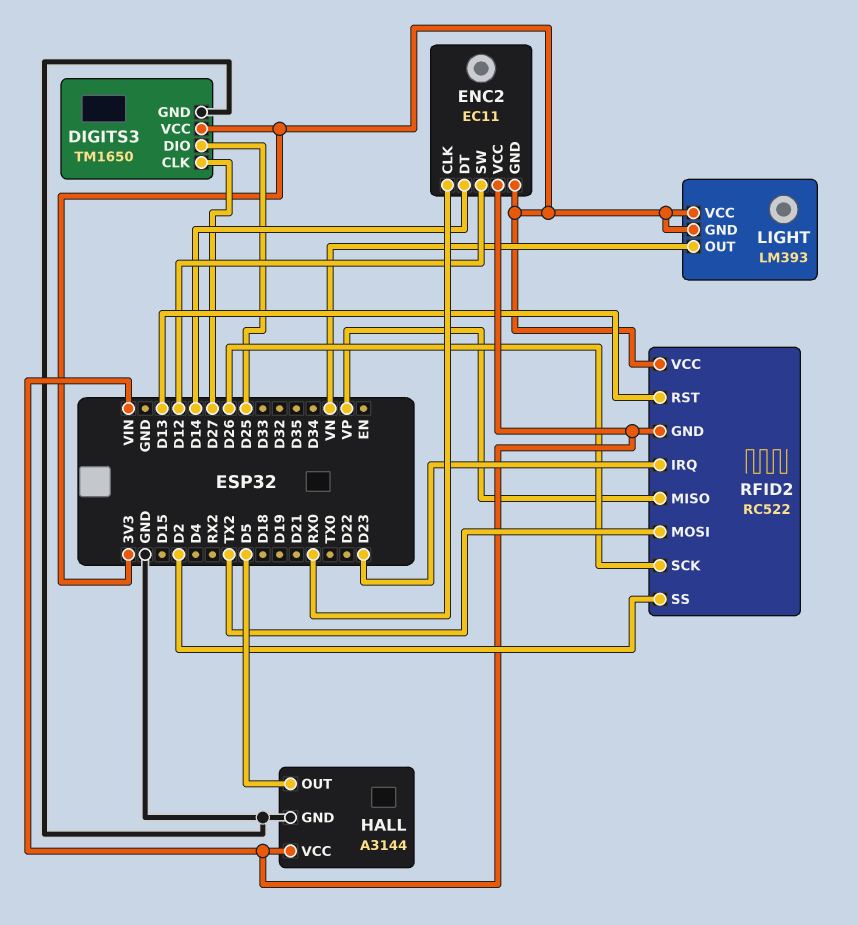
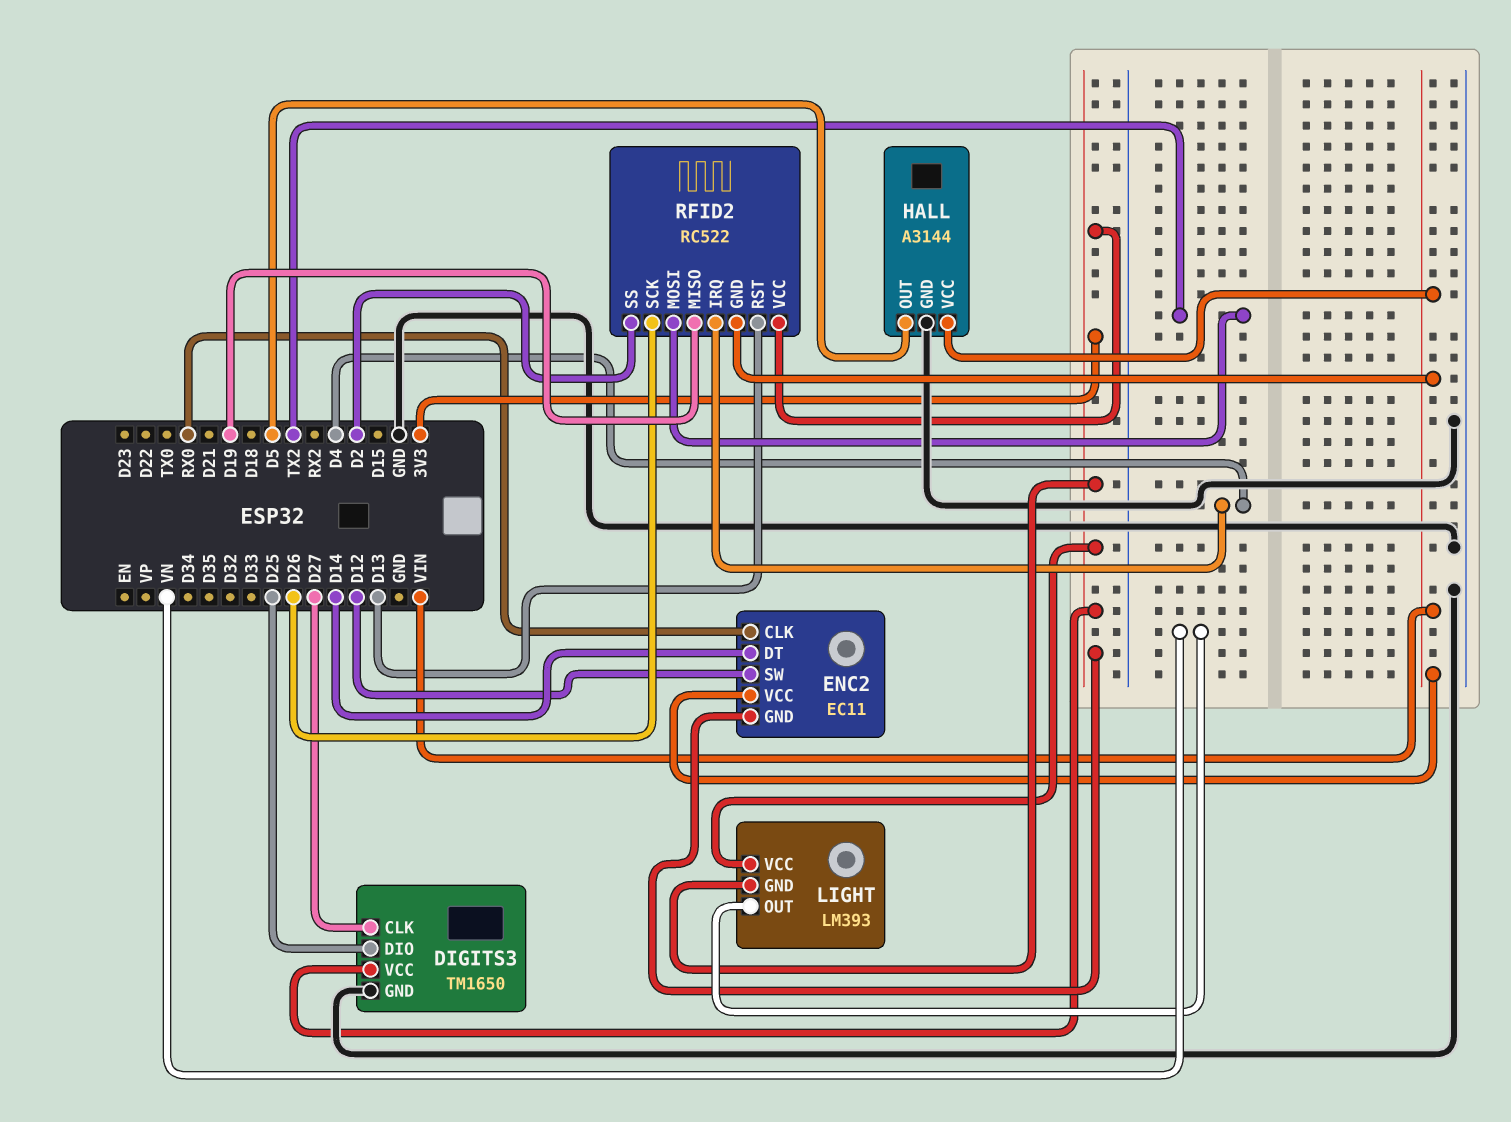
RFID2 pin IRQ: D23 -> D4
RFID2 pin MISO: VP -> D19

